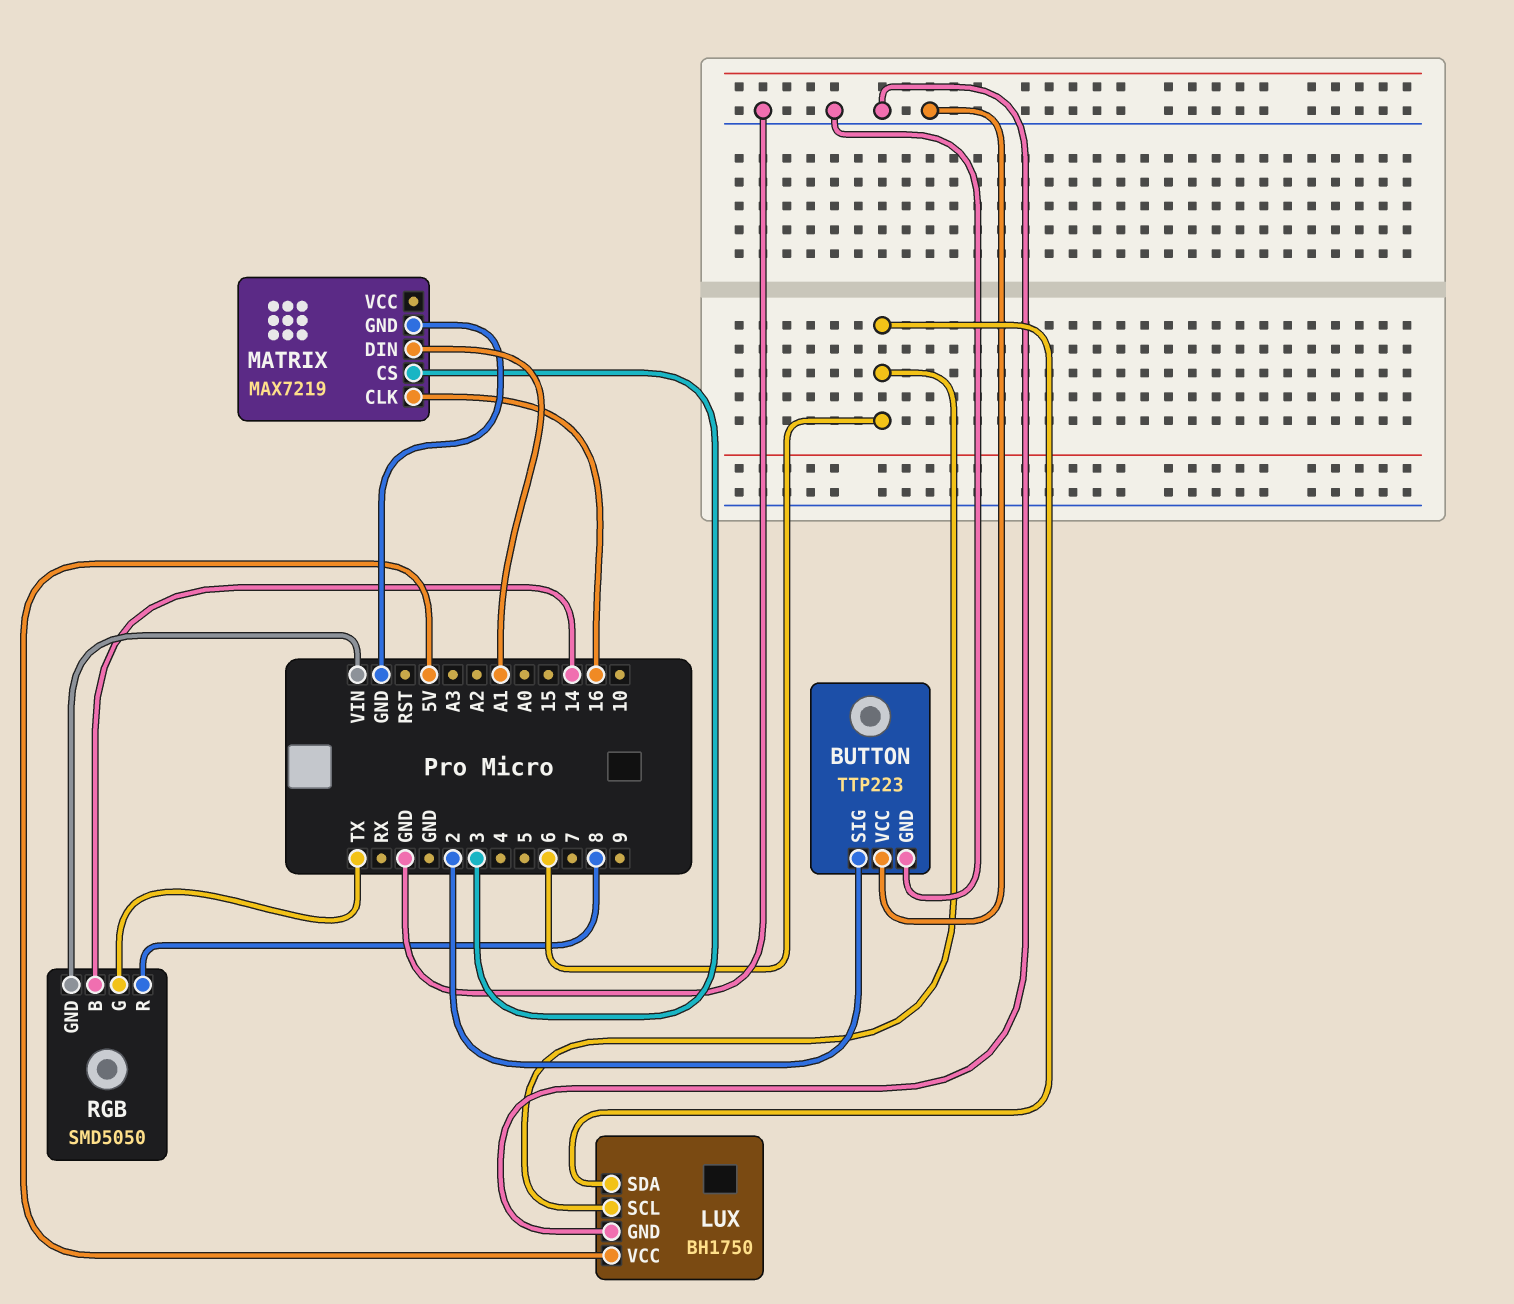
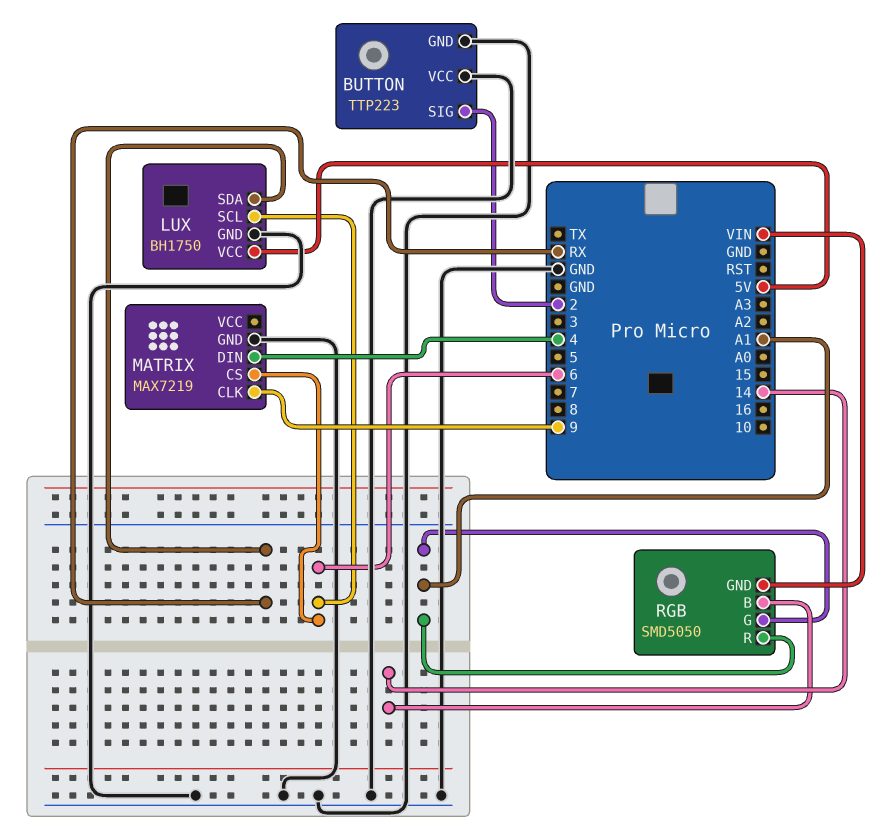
LUX pin SDA: 6 -> RX
MATRIX pin CLK: 16 -> 9
MATRIX pin CS: 3 -> 6
MATRIX pin DIN: A1 -> 4
RGB pin G: TX -> A1
RGB pin R: 8 -> A1

